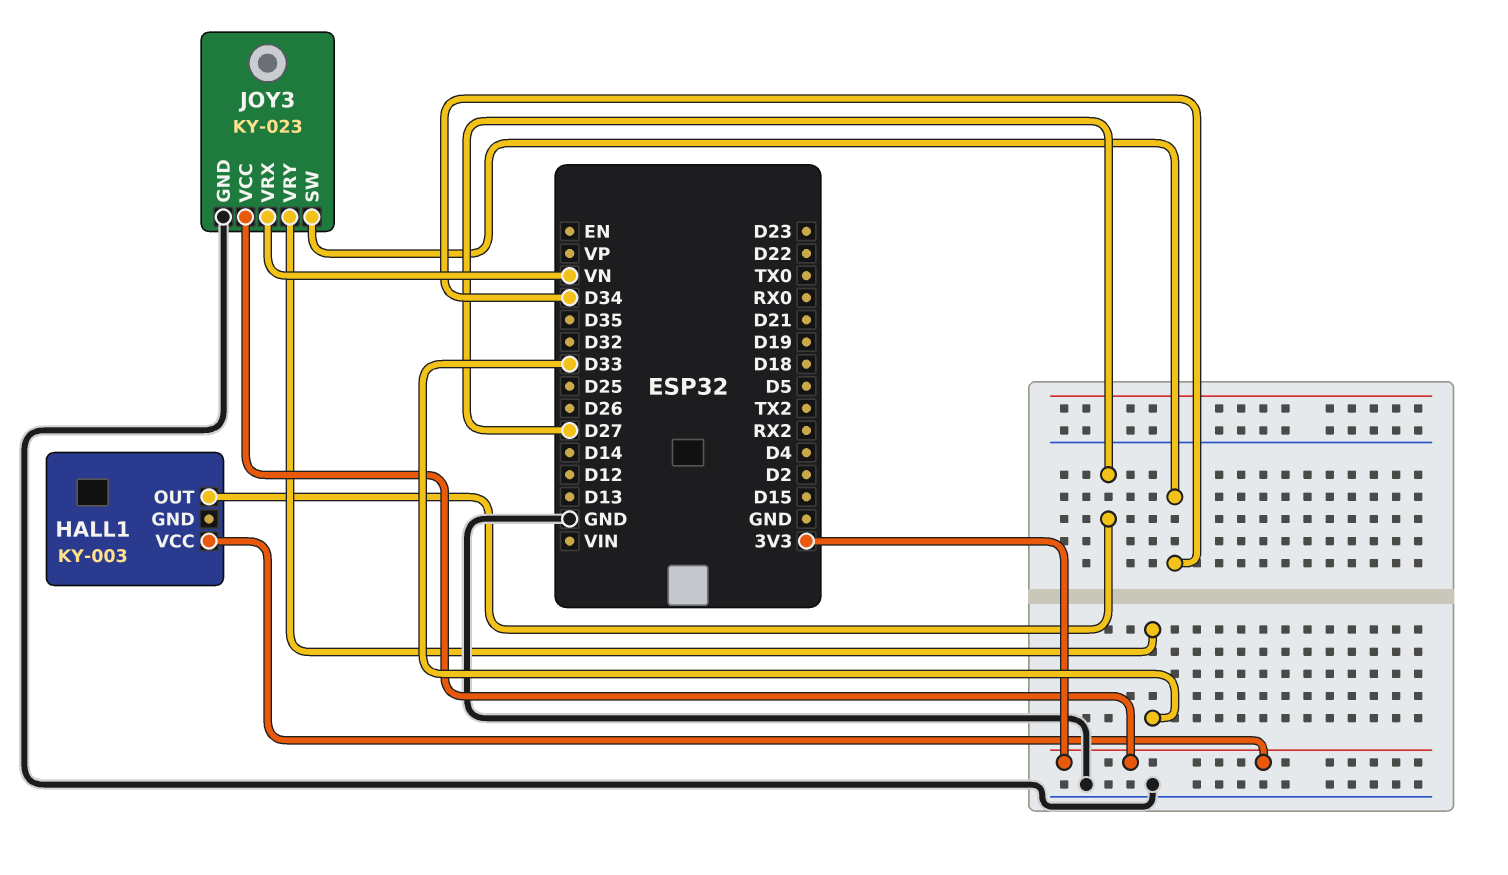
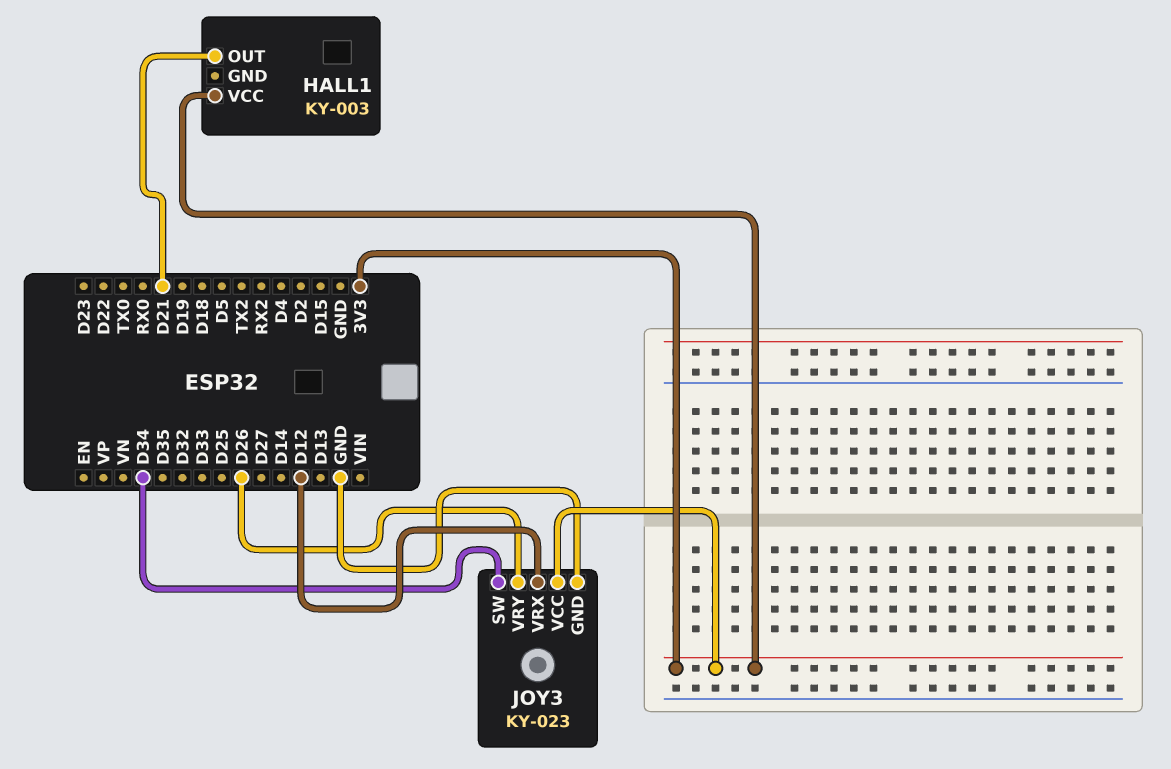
HALL1 pin OUT: D27 -> D21
JOY3 pin VRX: VN -> D12
JOY3 pin VRY: D33 -> D26

